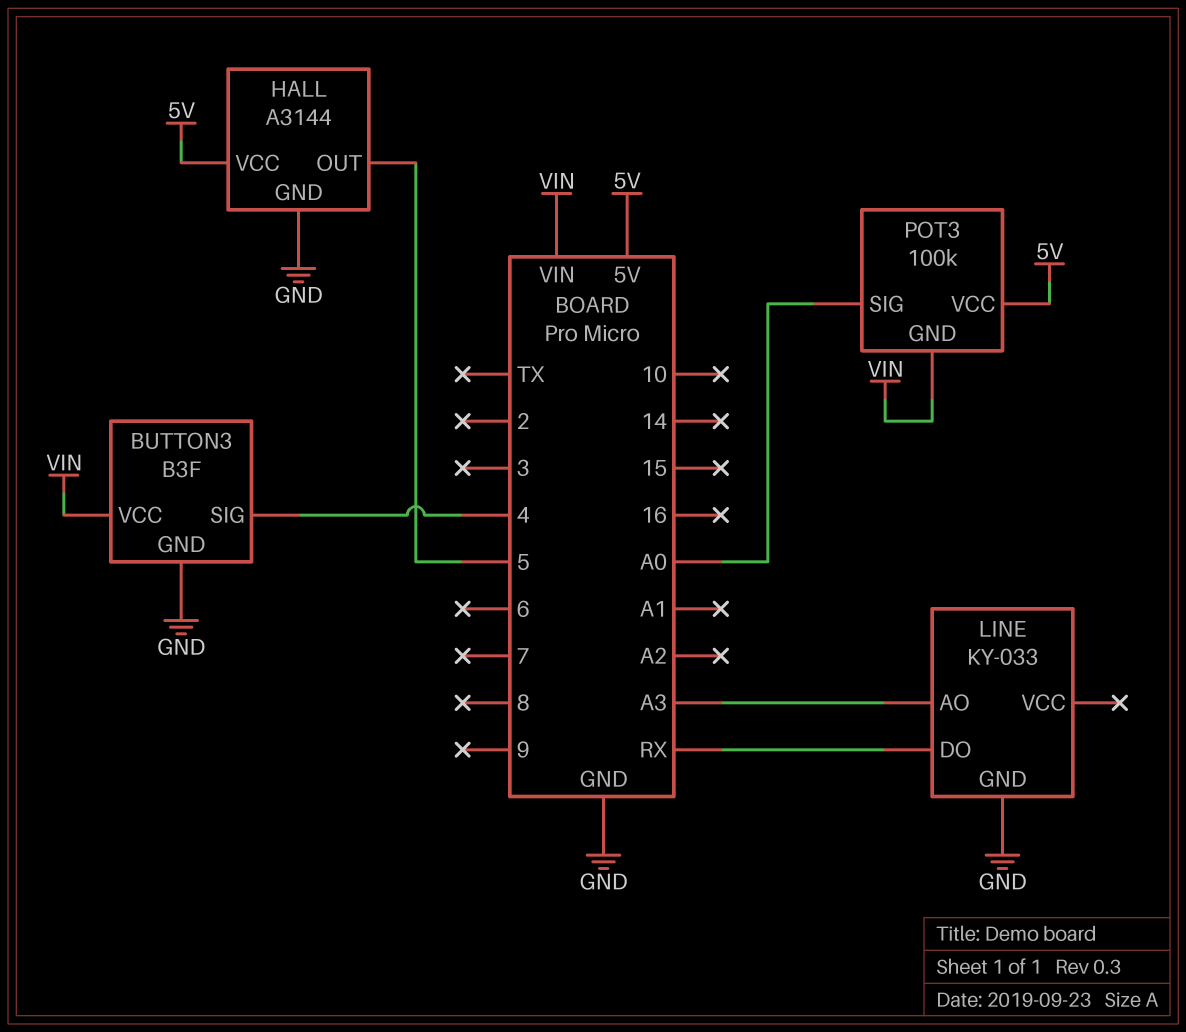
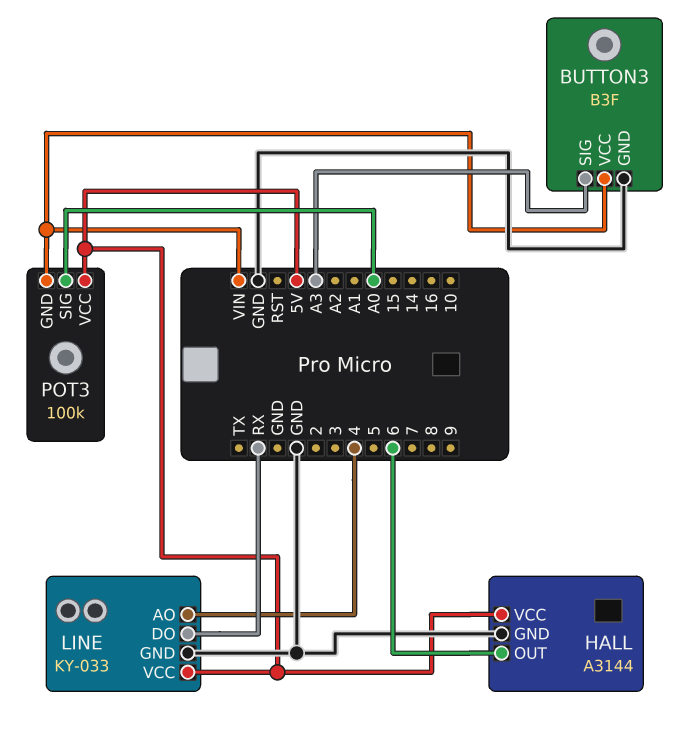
BUTTON3 pin SIG: 4 -> A3
HALL pin OUT: 5 -> 6
LINE pin AO: A3 -> 4
LINE pin VCC: none -> 5V

